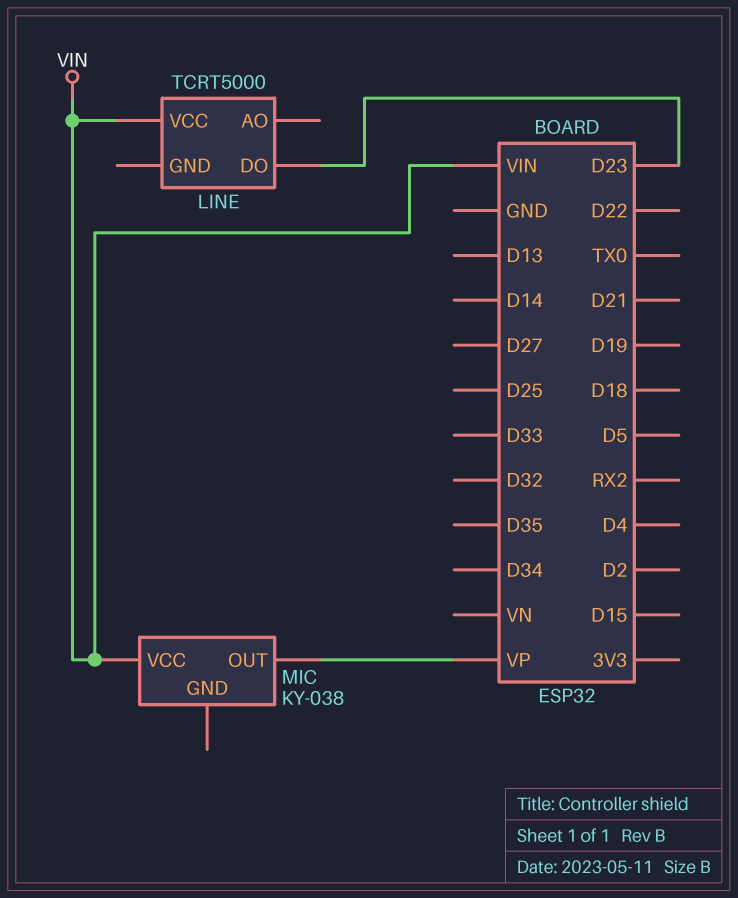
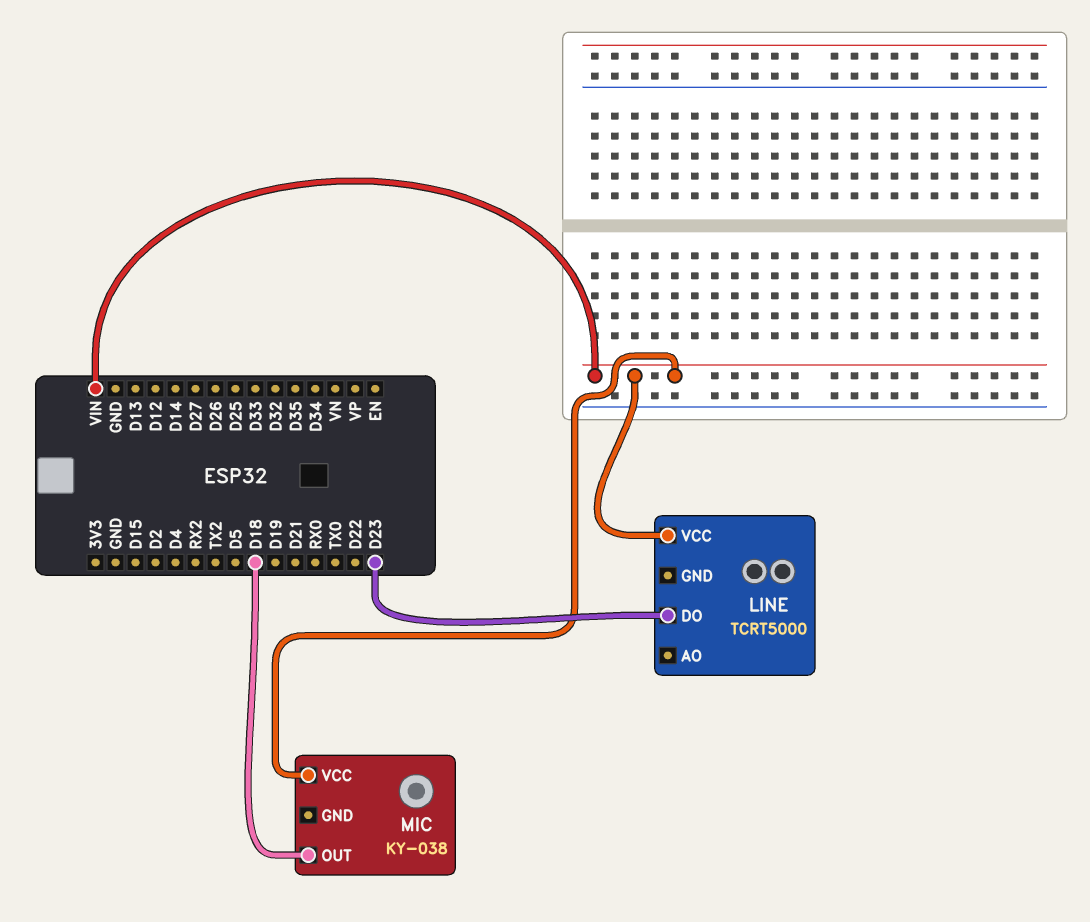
MIC pin OUT: VP -> D18

